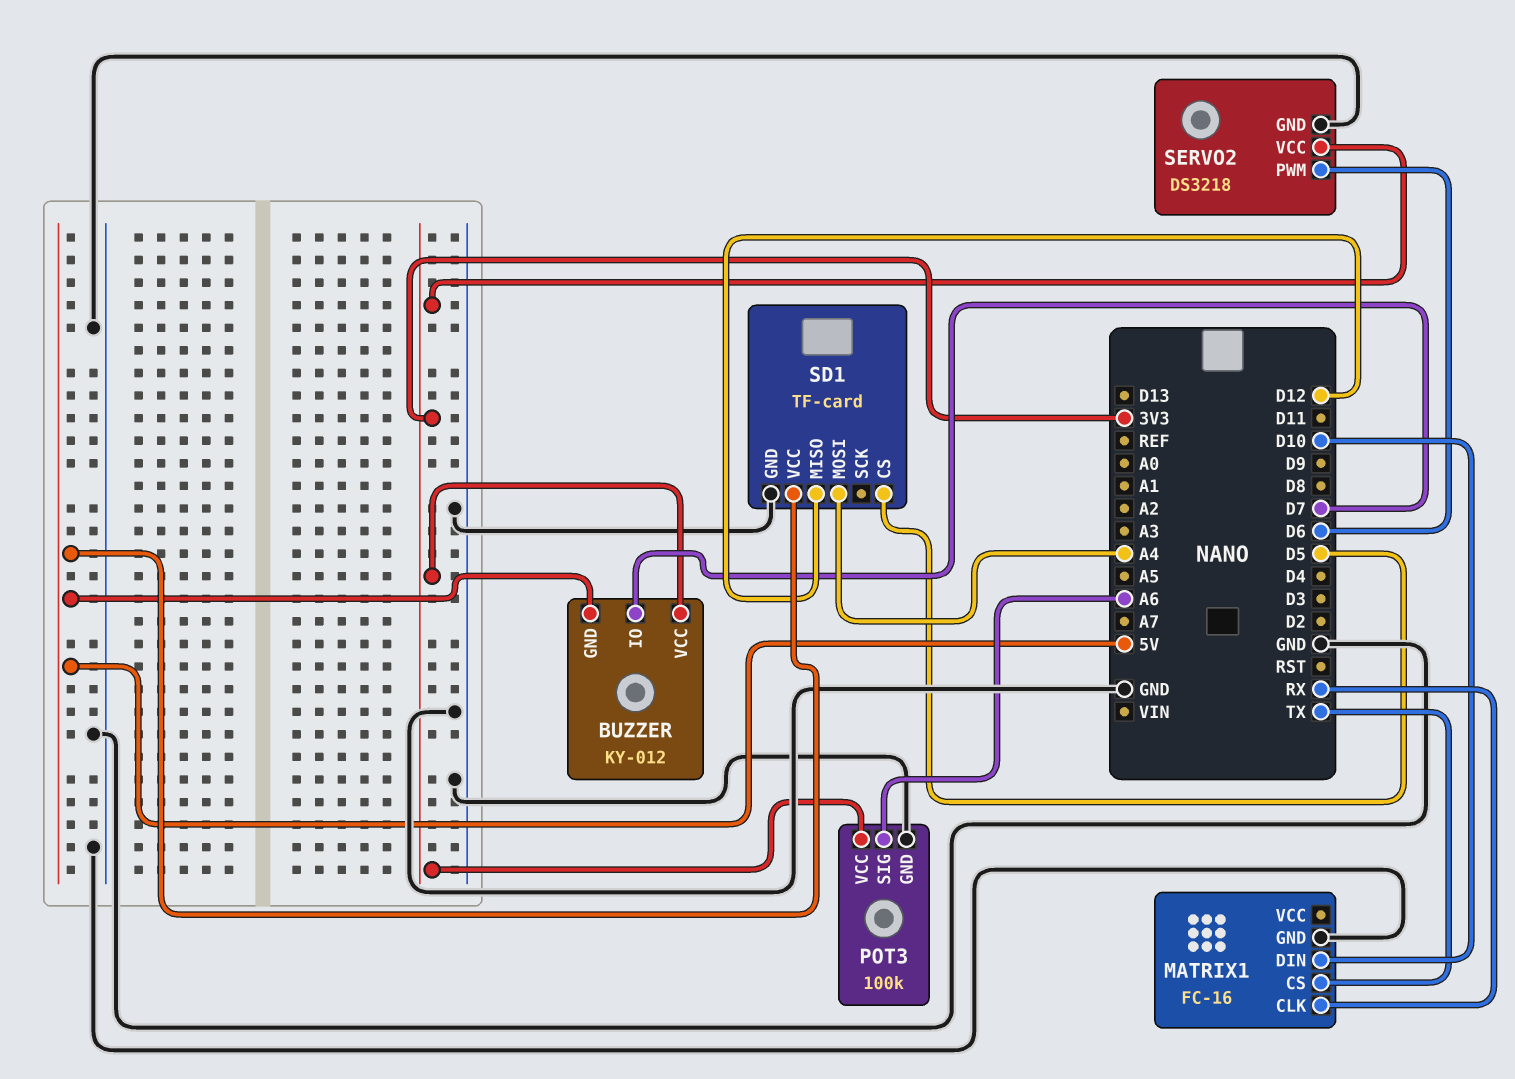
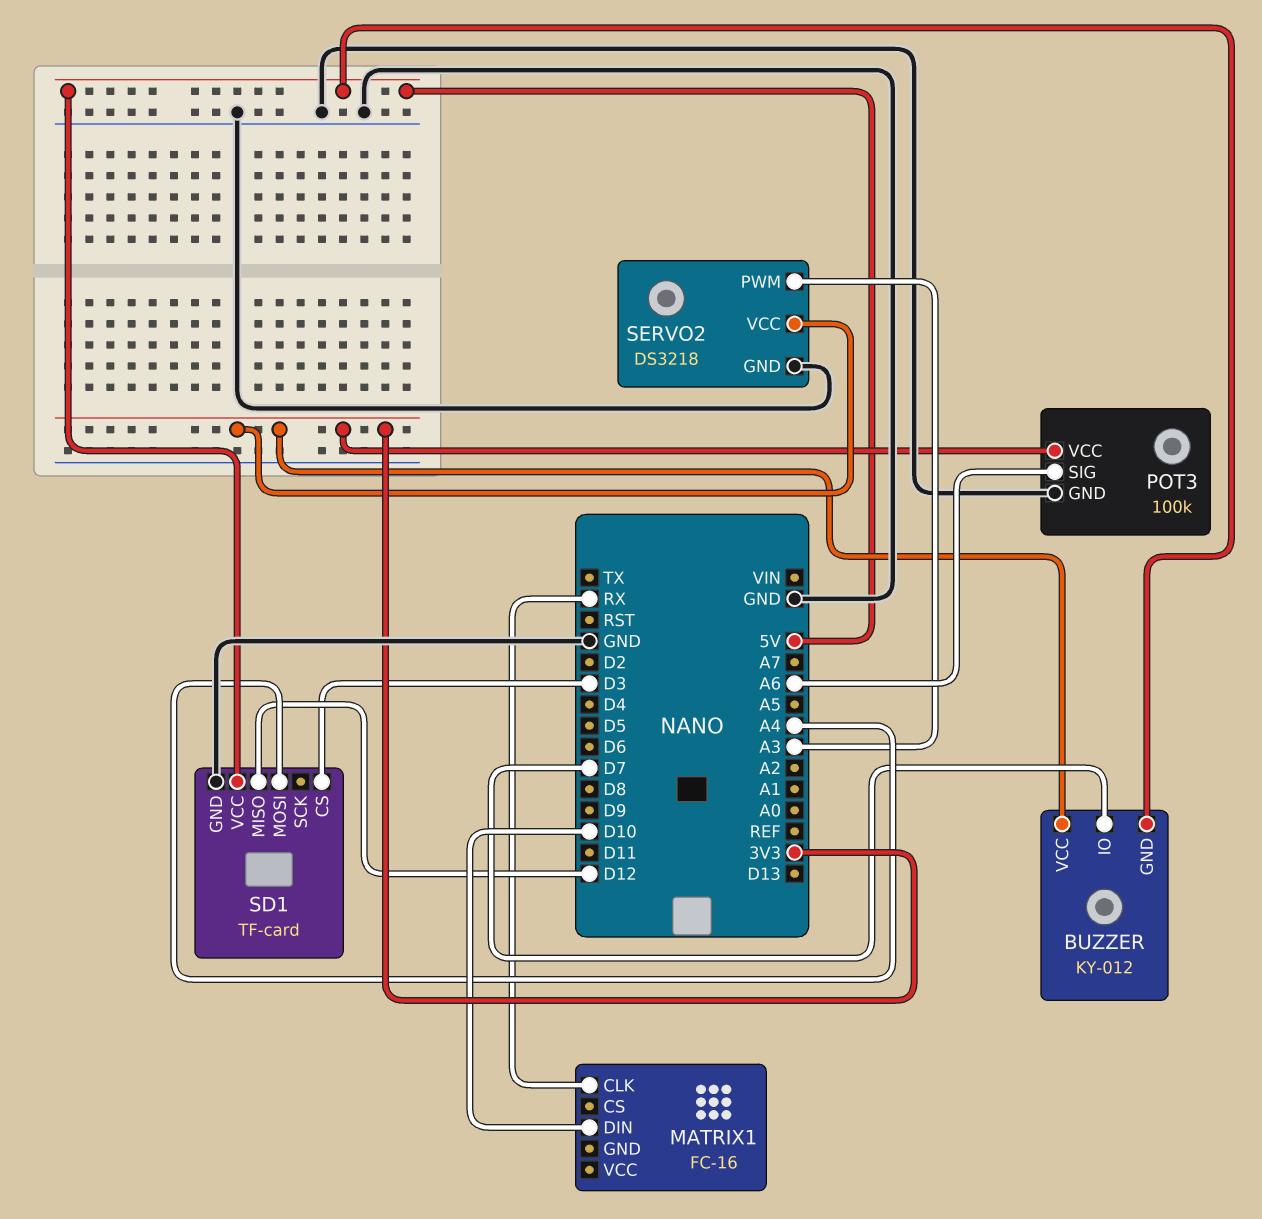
MATRIX1 pin CS: TX -> none
MATRIX1 pin GND: GND -> none
SD1 pin CS: D5 -> D3
SERVO2 pin PWM: D6 -> A3

